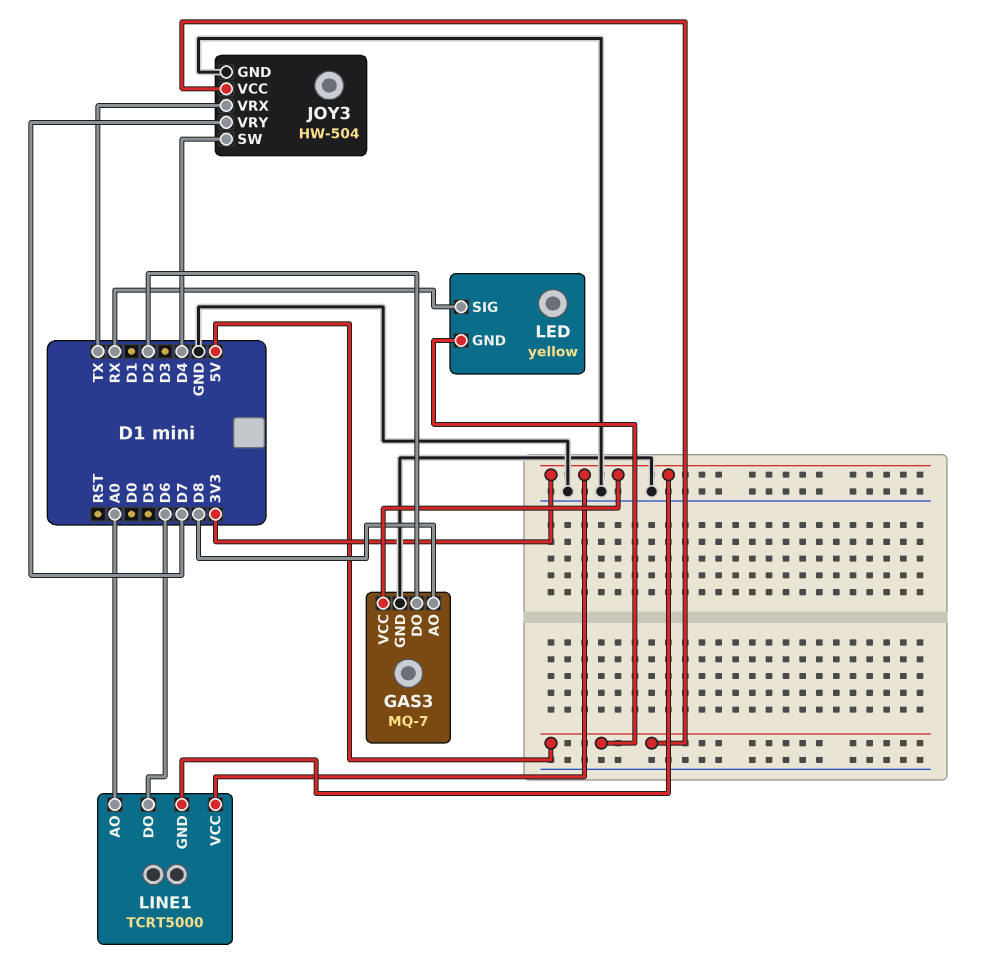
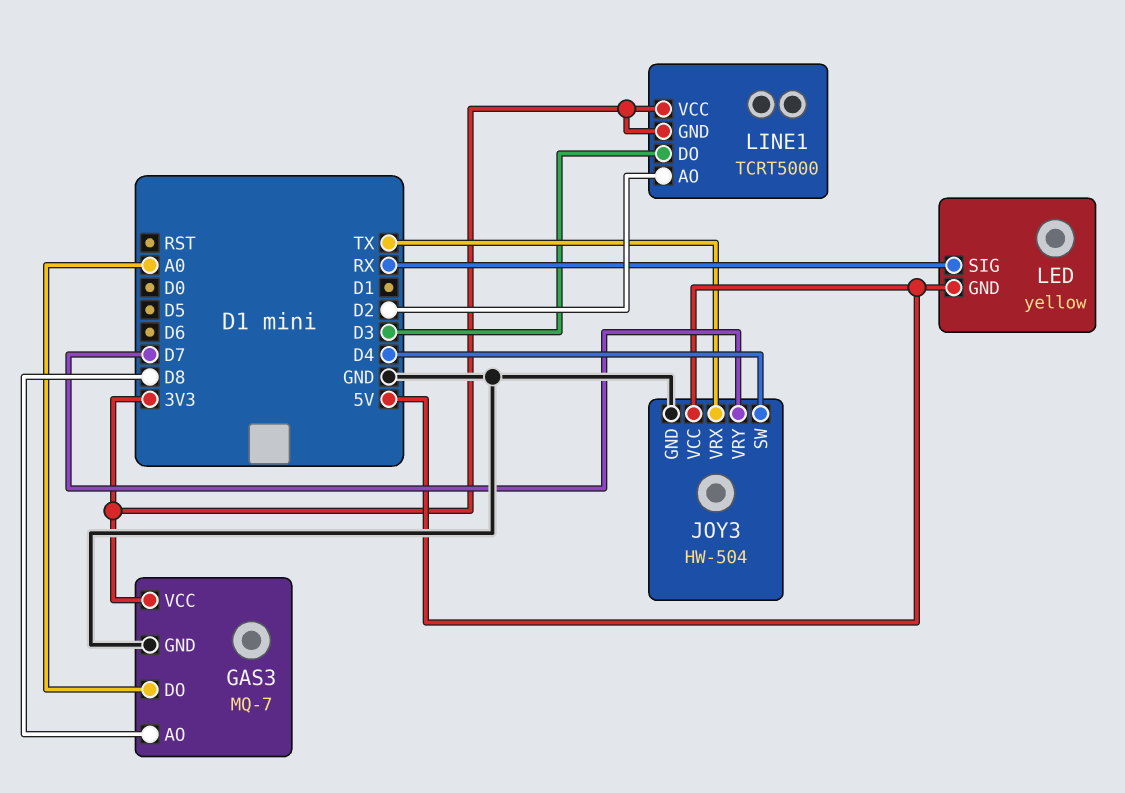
GAS3 pin DO: D2 -> A0
LINE1 pin AO: A0 -> D2
LINE1 pin DO: D6 -> D3

